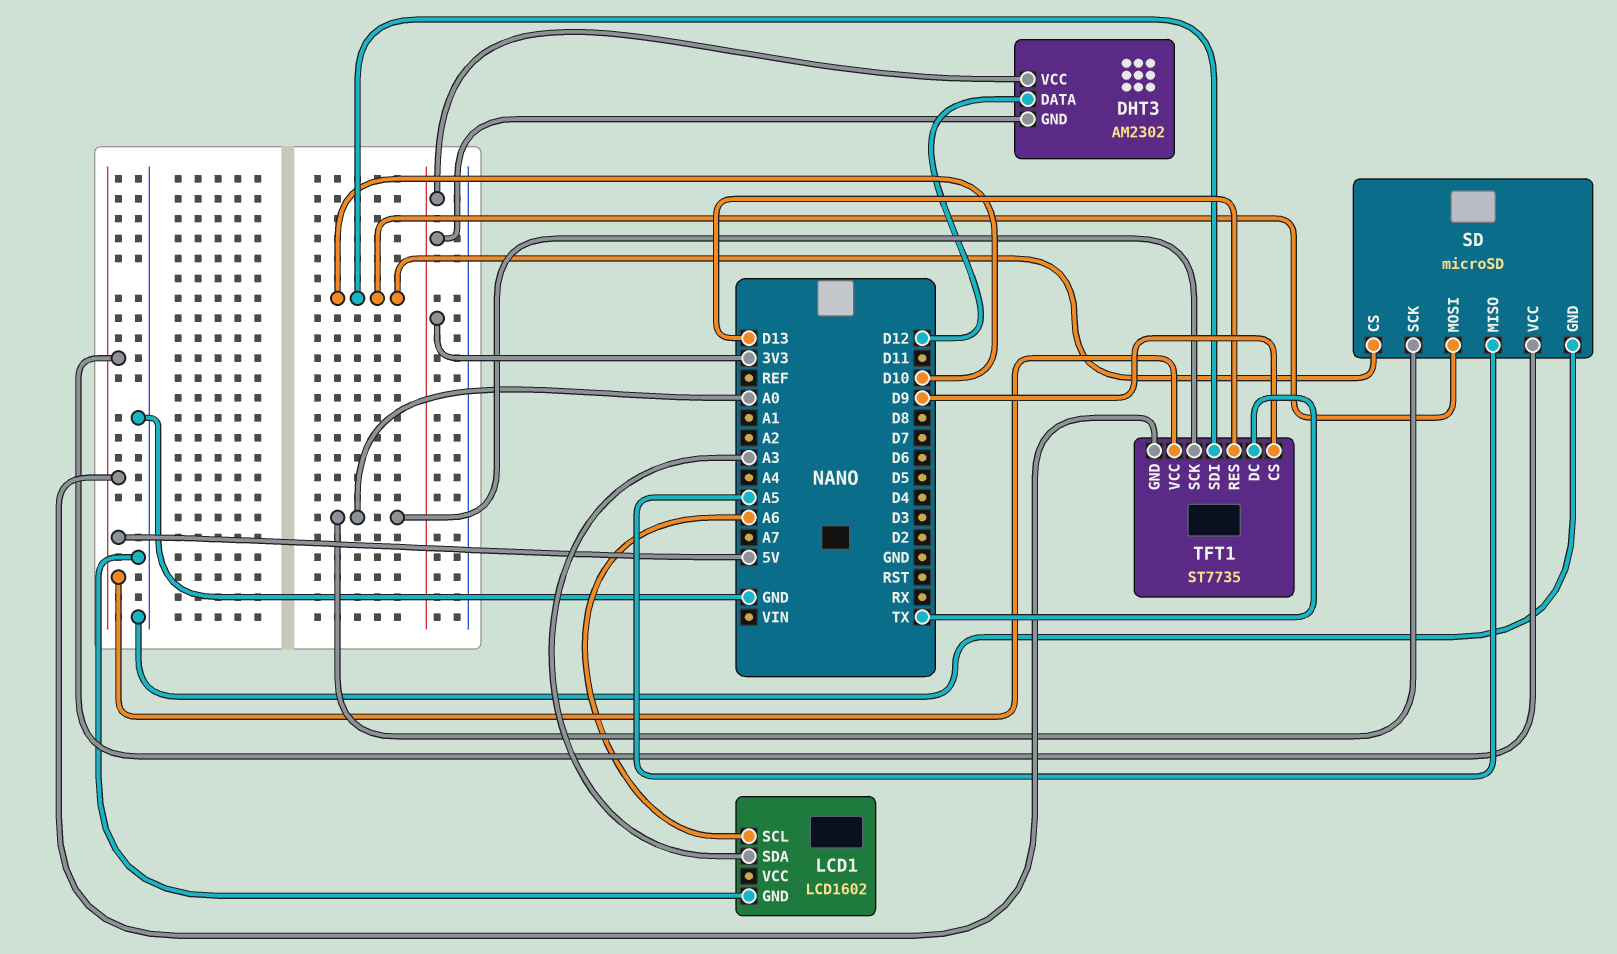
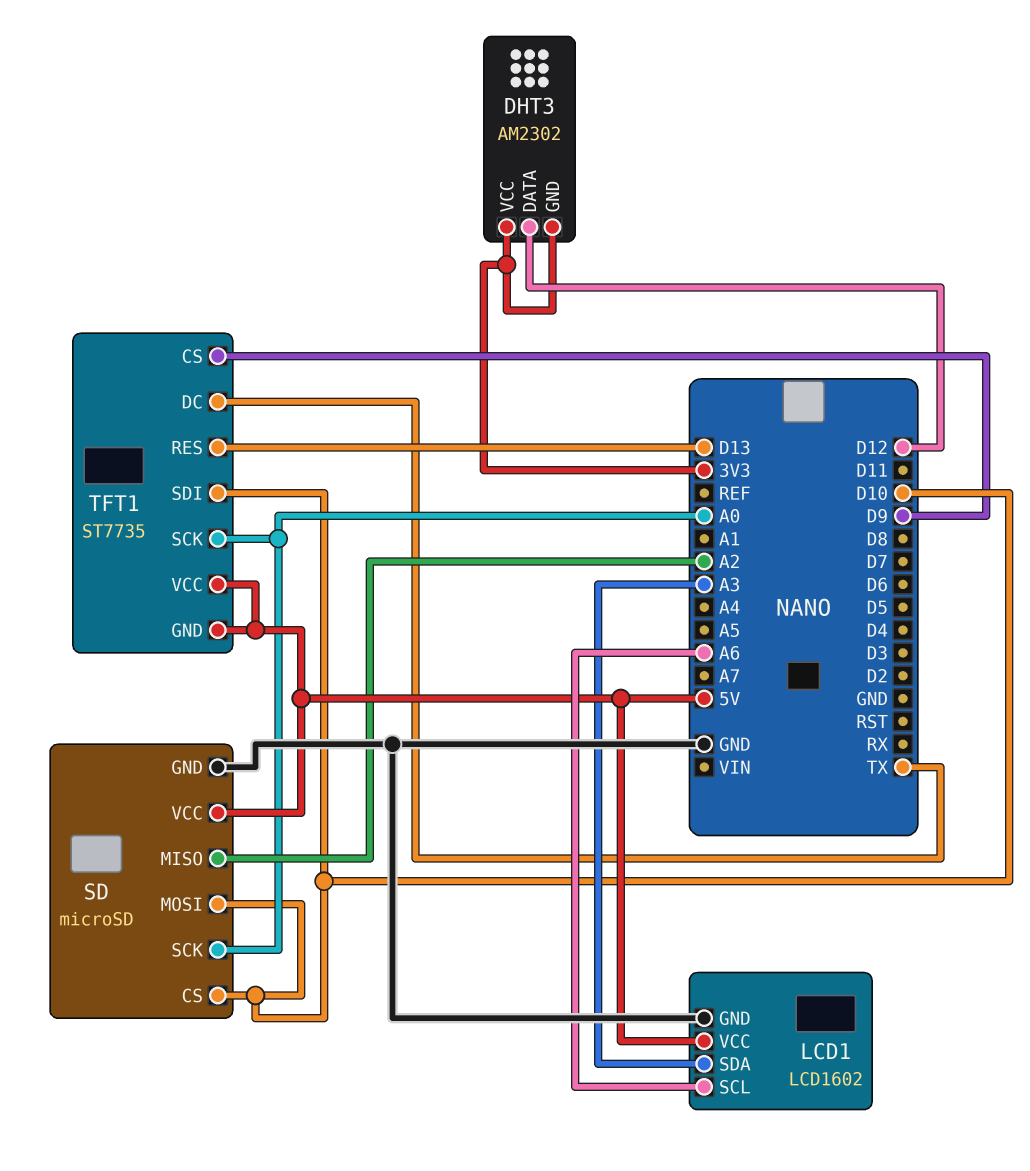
LCD1 pin VCC: none -> 5V
SD pin MISO: A5 -> A2

